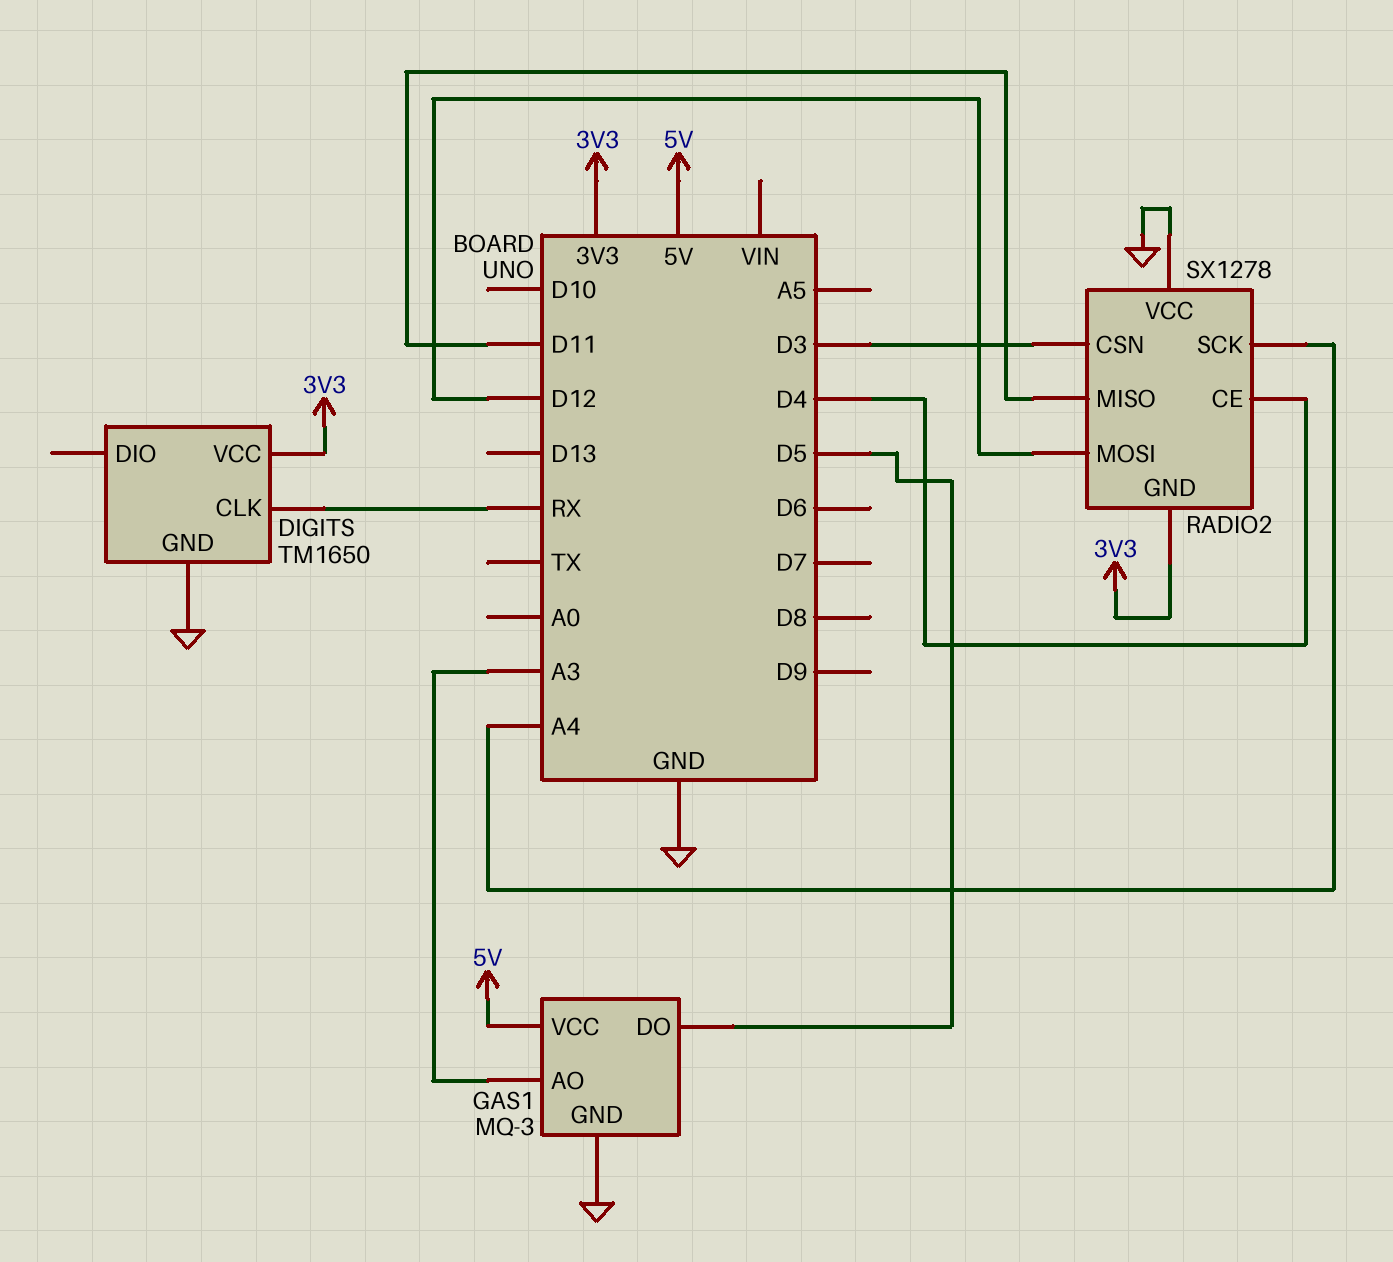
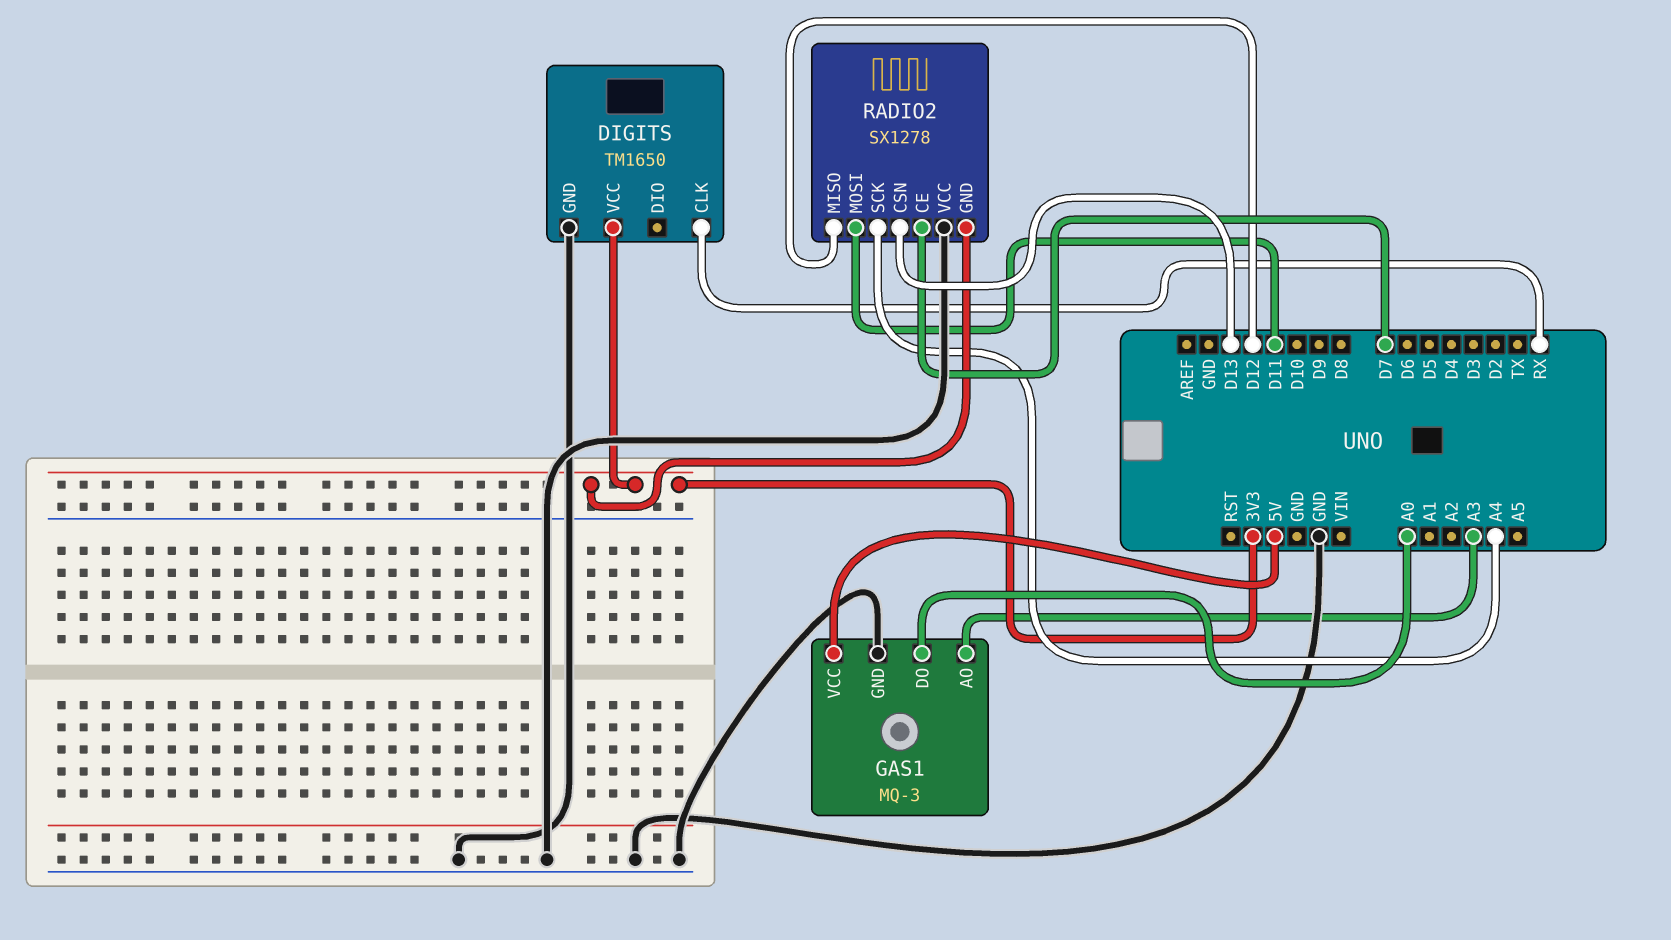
GAS1 pin DO: D5 -> A0
RADIO2 pin CE: D4 -> D7
RADIO2 pin CSN: D3 -> D13
RADIO2 pin MISO: D11 -> D12
RADIO2 pin MOSI: D12 -> D11

